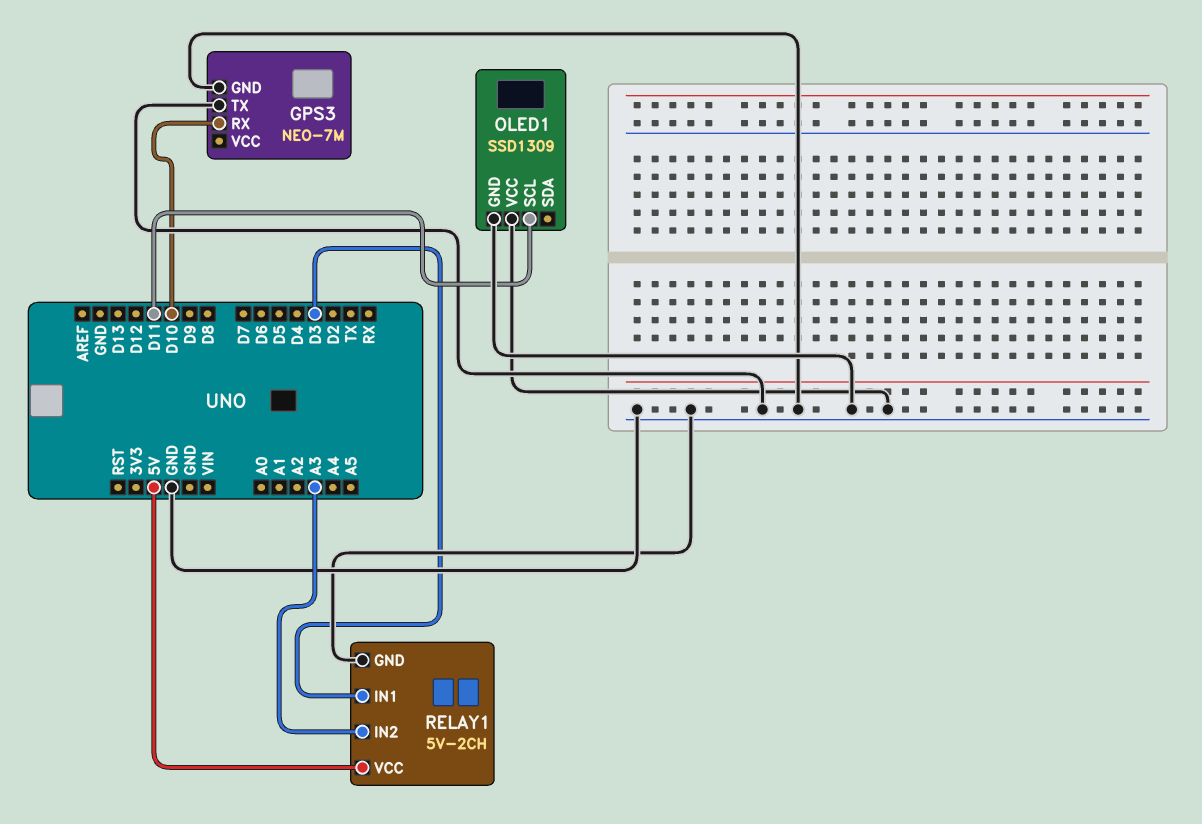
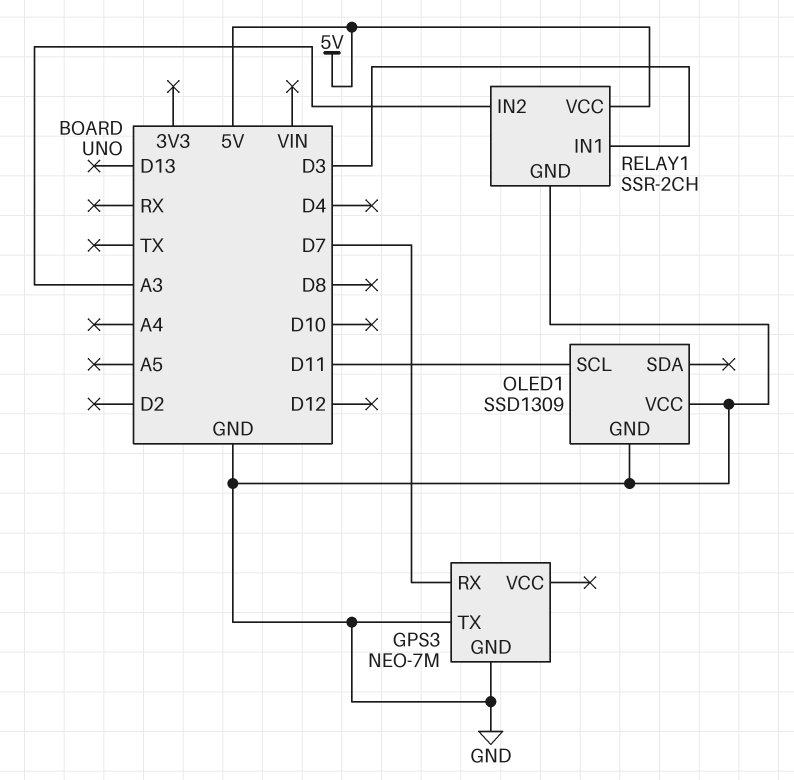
GPS3 pin RX: D10 -> D7
RELAY1: 5V-2CH -> SSR-2CH

